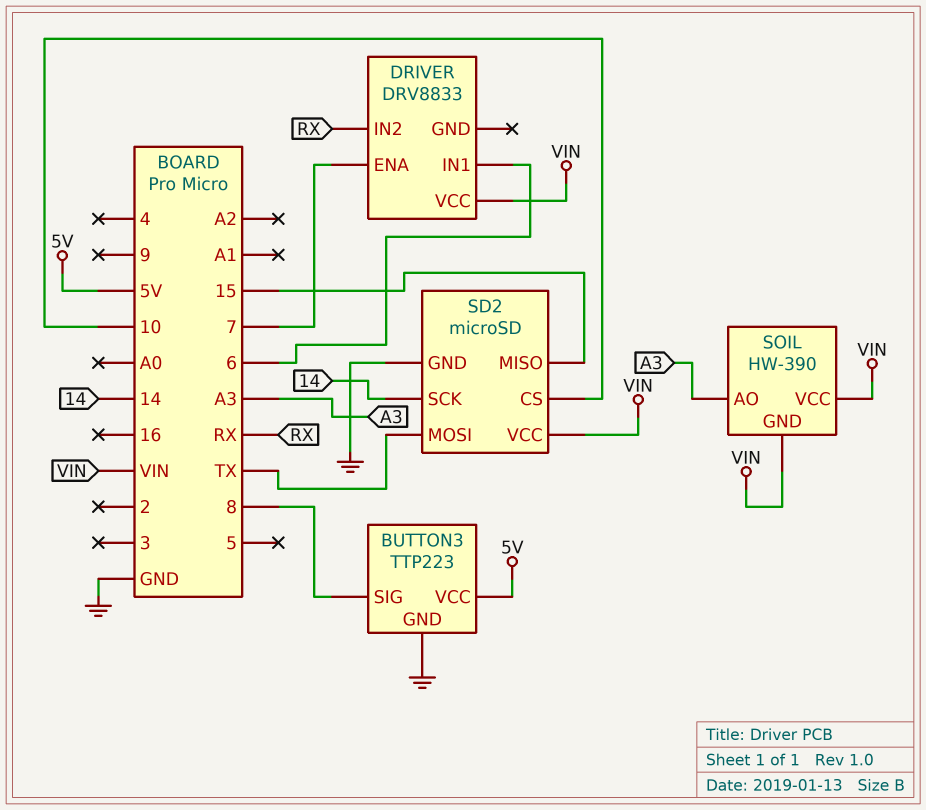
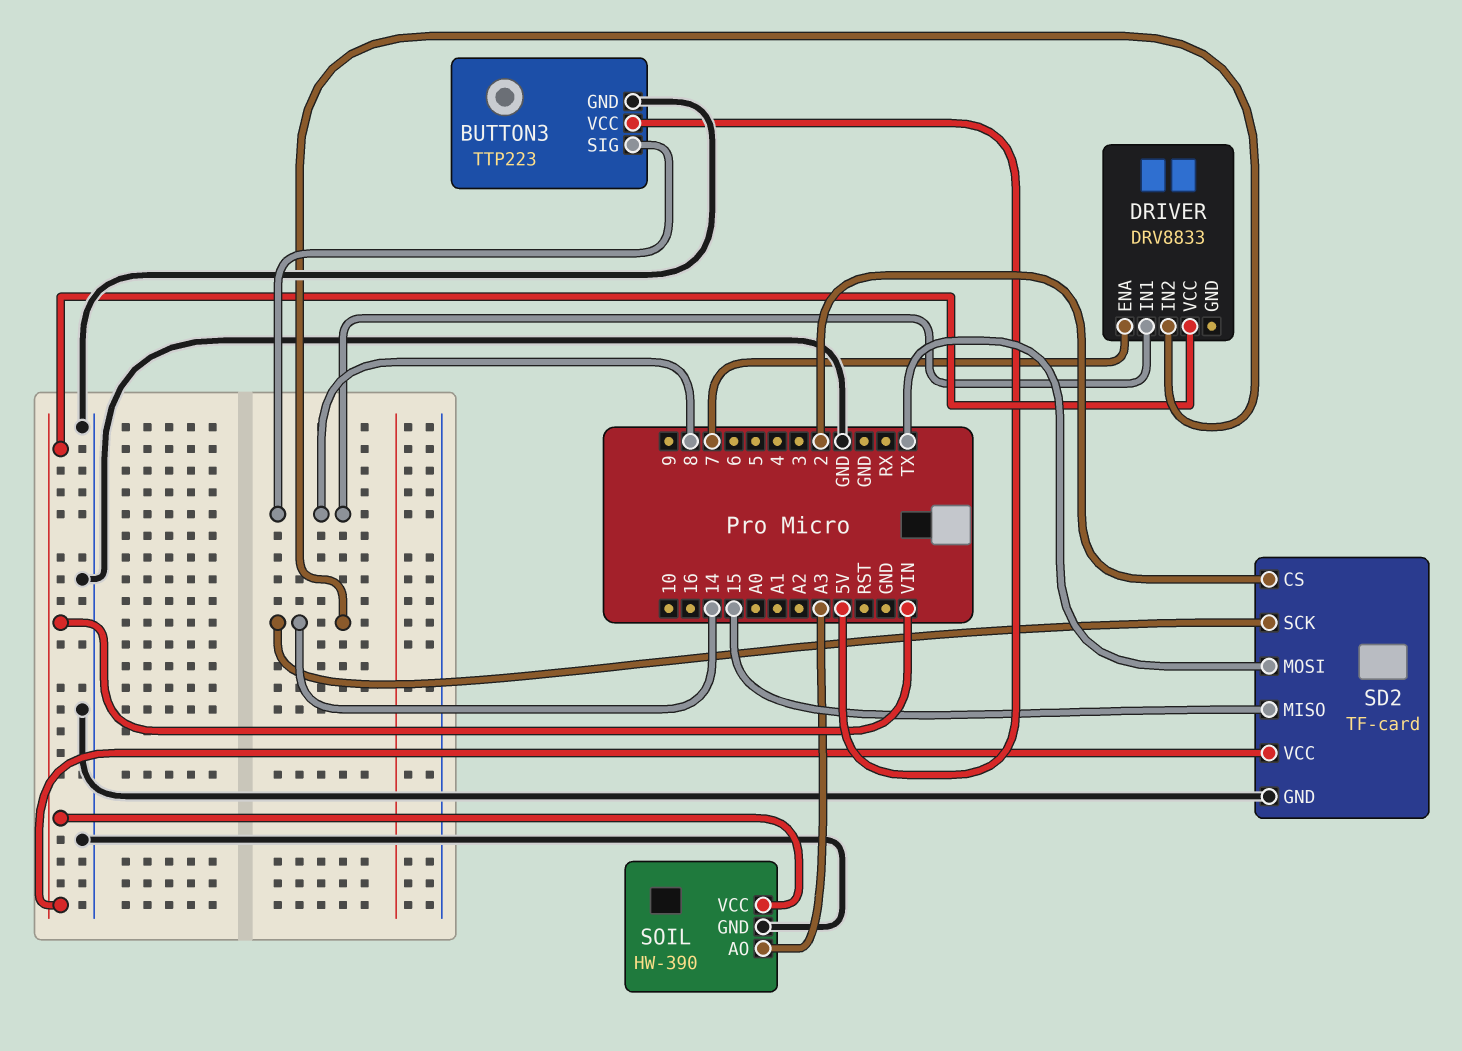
DRIVER pin IN1: 6 -> 8
DRIVER pin IN2: RX -> 14
SD2: microSD -> TF-card
SD2 pin CS: 10 -> 2
SOIL pin GND: VIN -> GND

